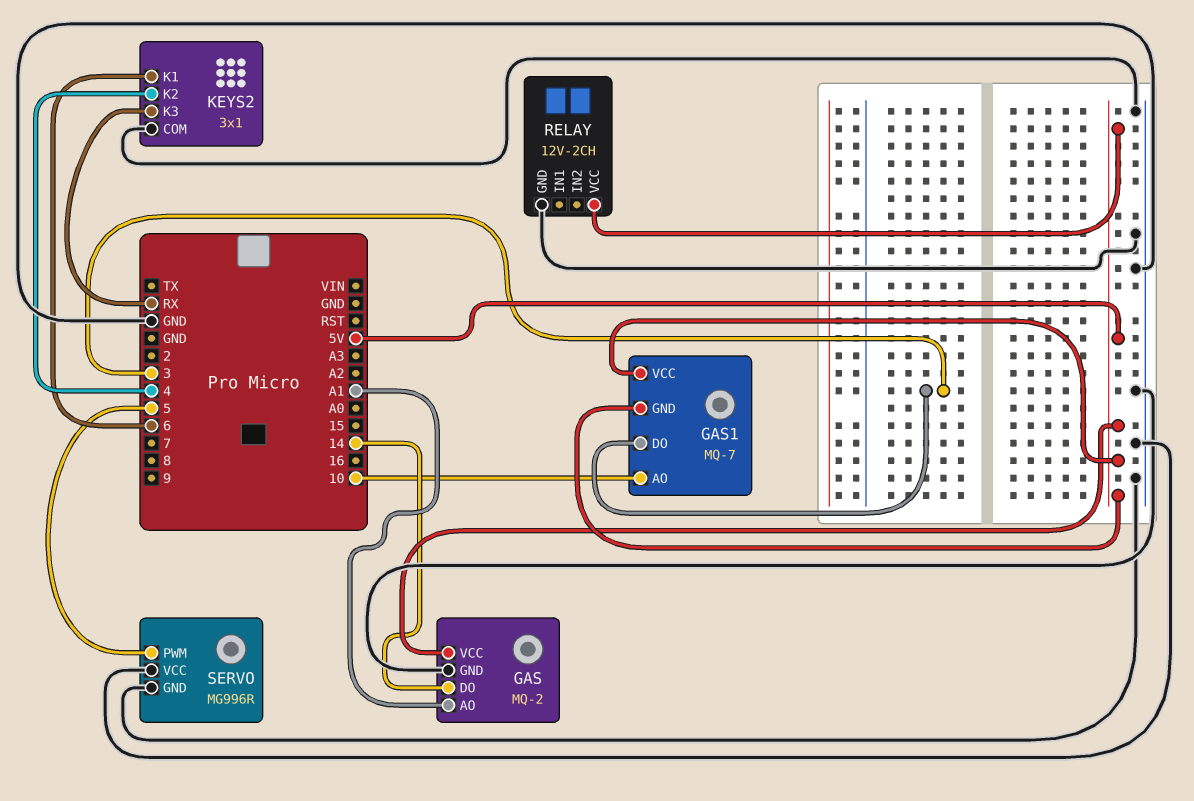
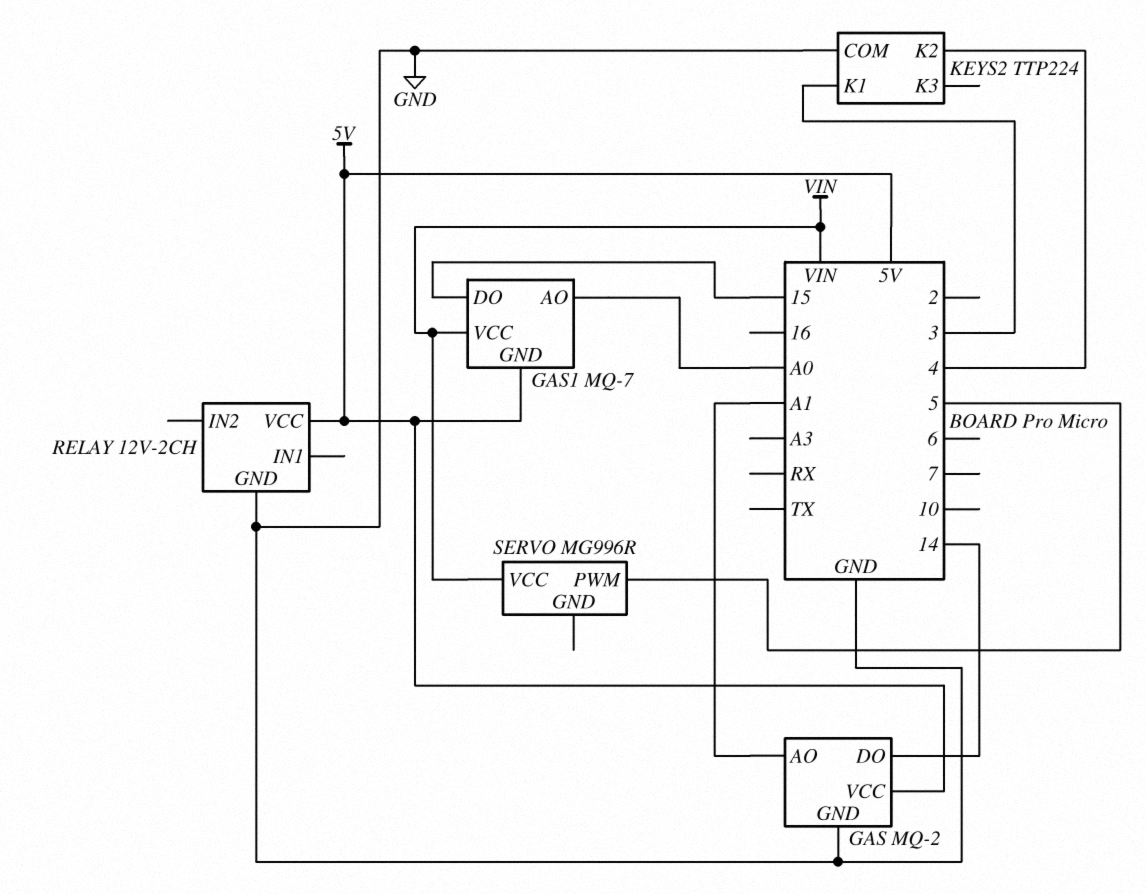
GAS1 pin AO: 10 -> A0
GAS1 pin DO: 3 -> 15
GAS1 pin VCC: 5V -> VIN
KEYS2: 3x1 -> TTP224
KEYS2 pin K1: 6 -> 3
KEYS2 pin K3: RX -> none
SERVO pin GND: GND -> none
SERVO pin VCC: GND -> VIN

